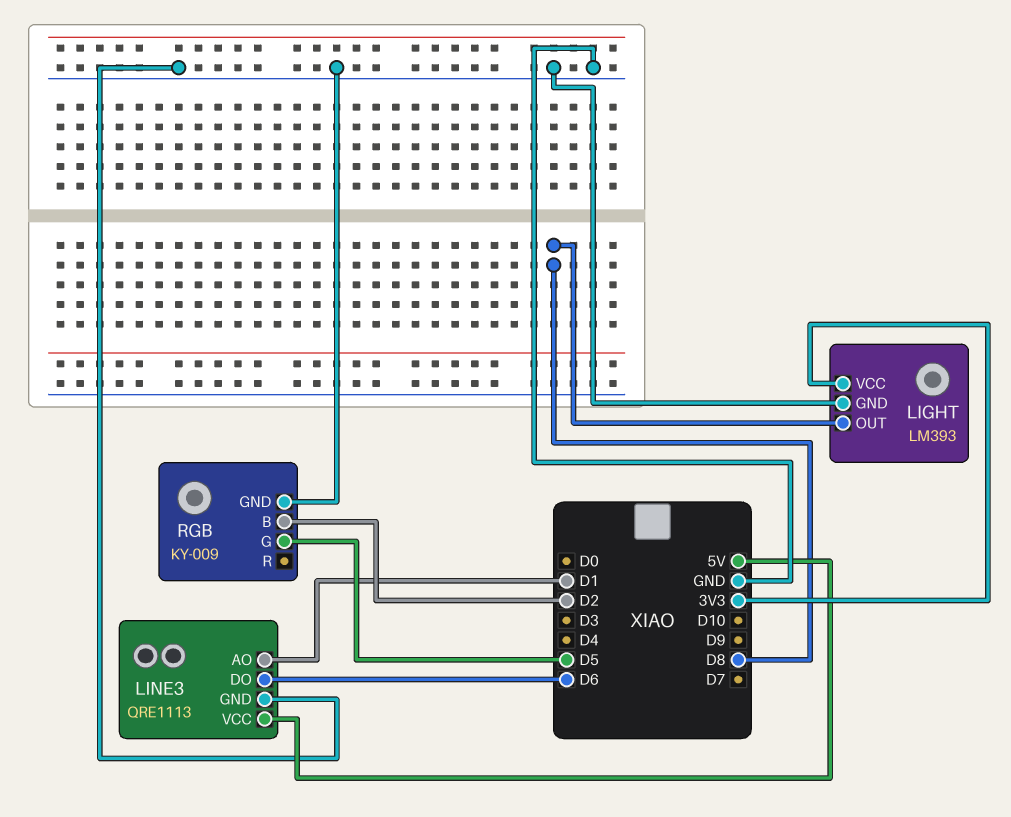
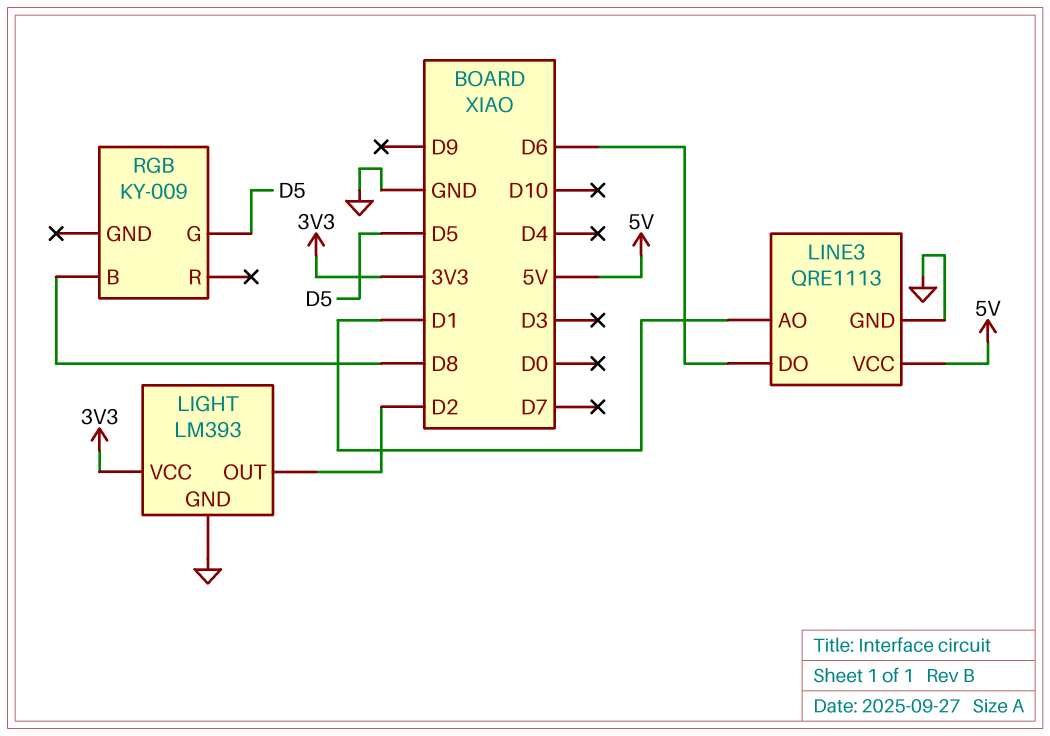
LIGHT pin OUT: D8 -> D2
RGB pin B: D2 -> D8
RGB pin GND: GND -> none

